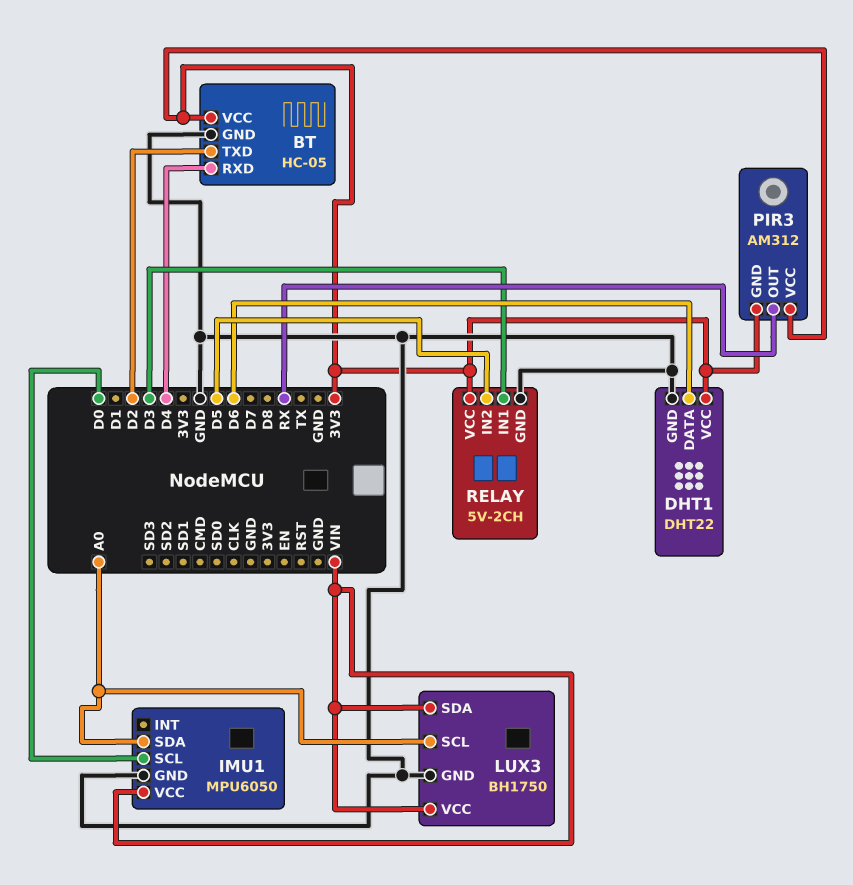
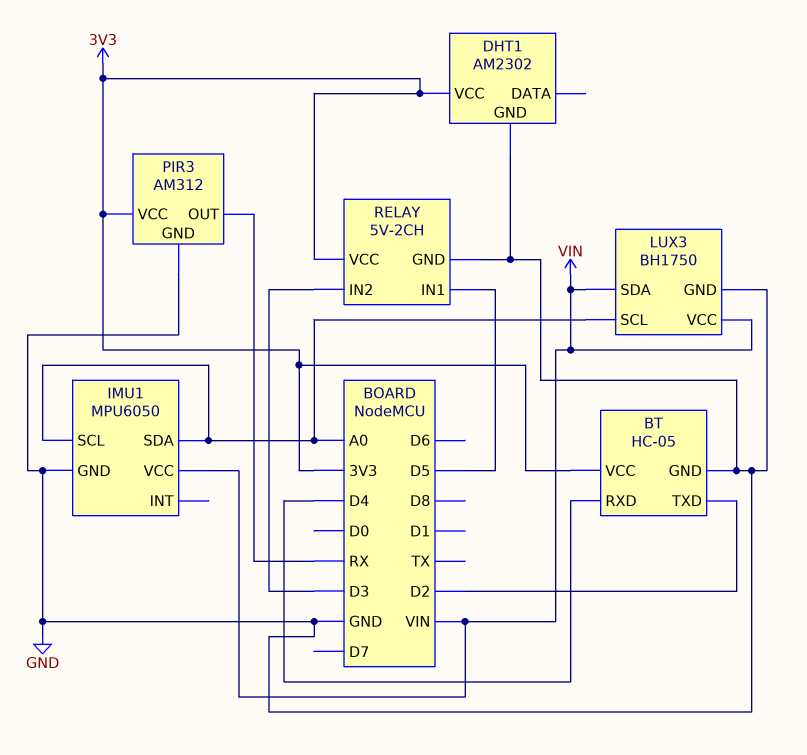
DHT1: DHT22 -> AM2302
DHT1 pin DATA: D6 -> none
IMU1 pin SCL: D0 -> A0
PIR3 pin GND: 3V3 -> GND
RELAY pin IN1: D3 -> D5
RELAY pin IN2: D5 -> D3

